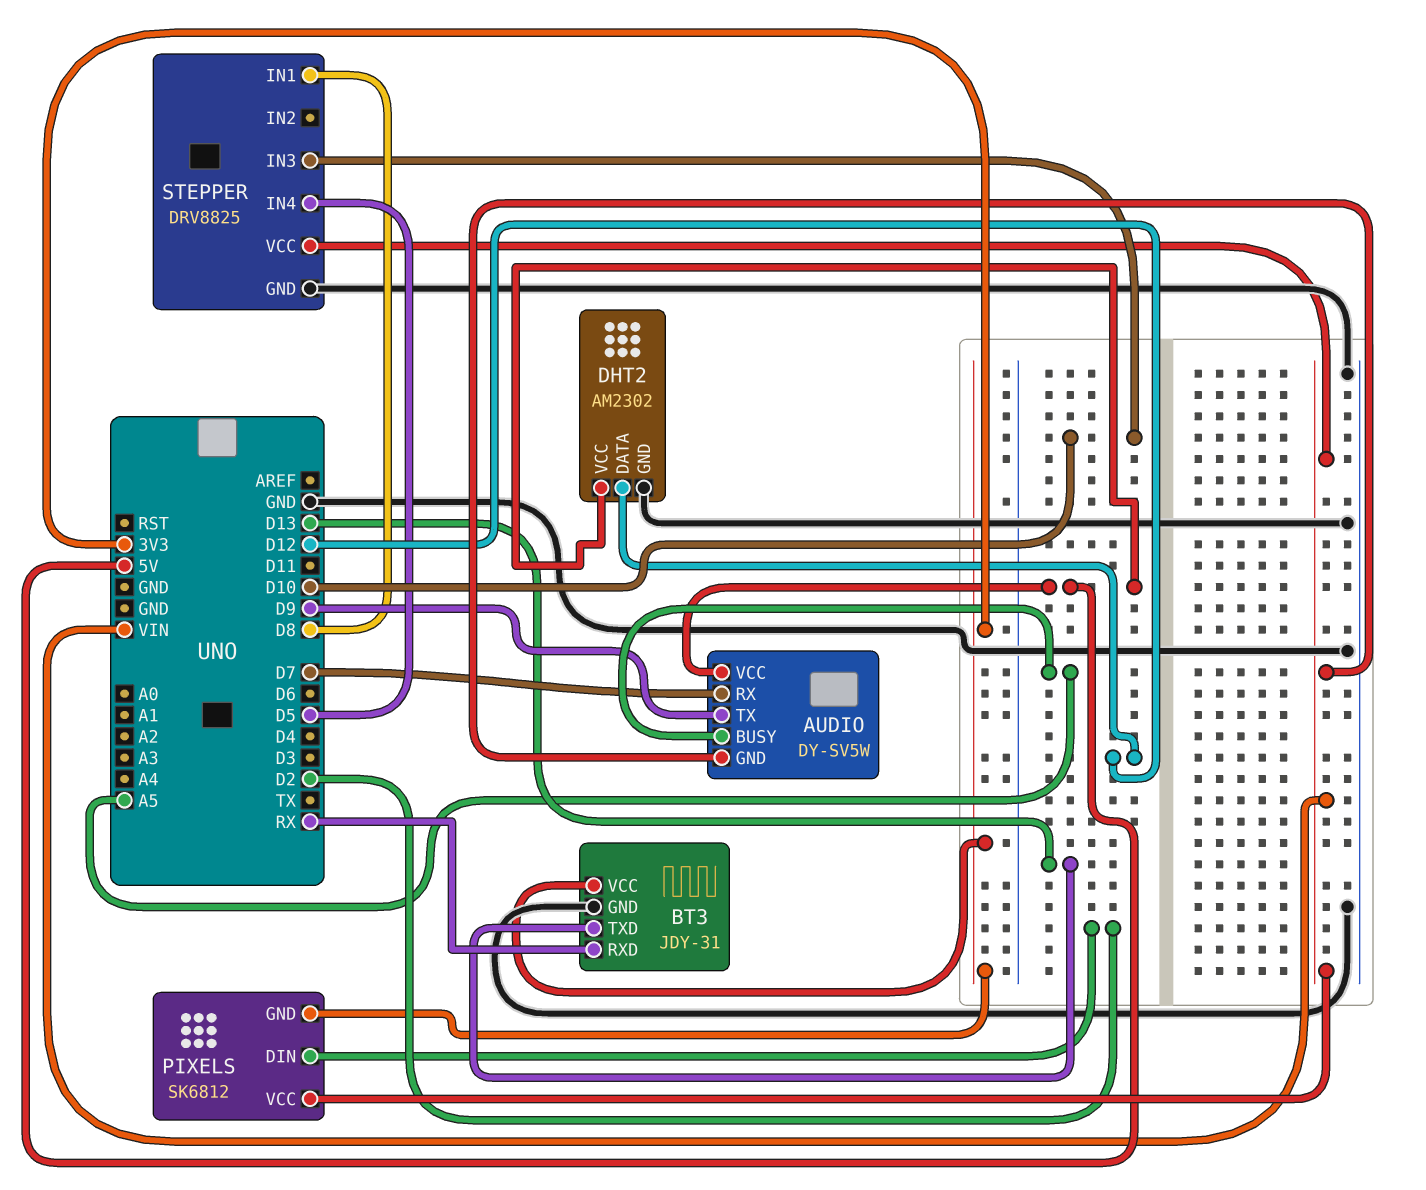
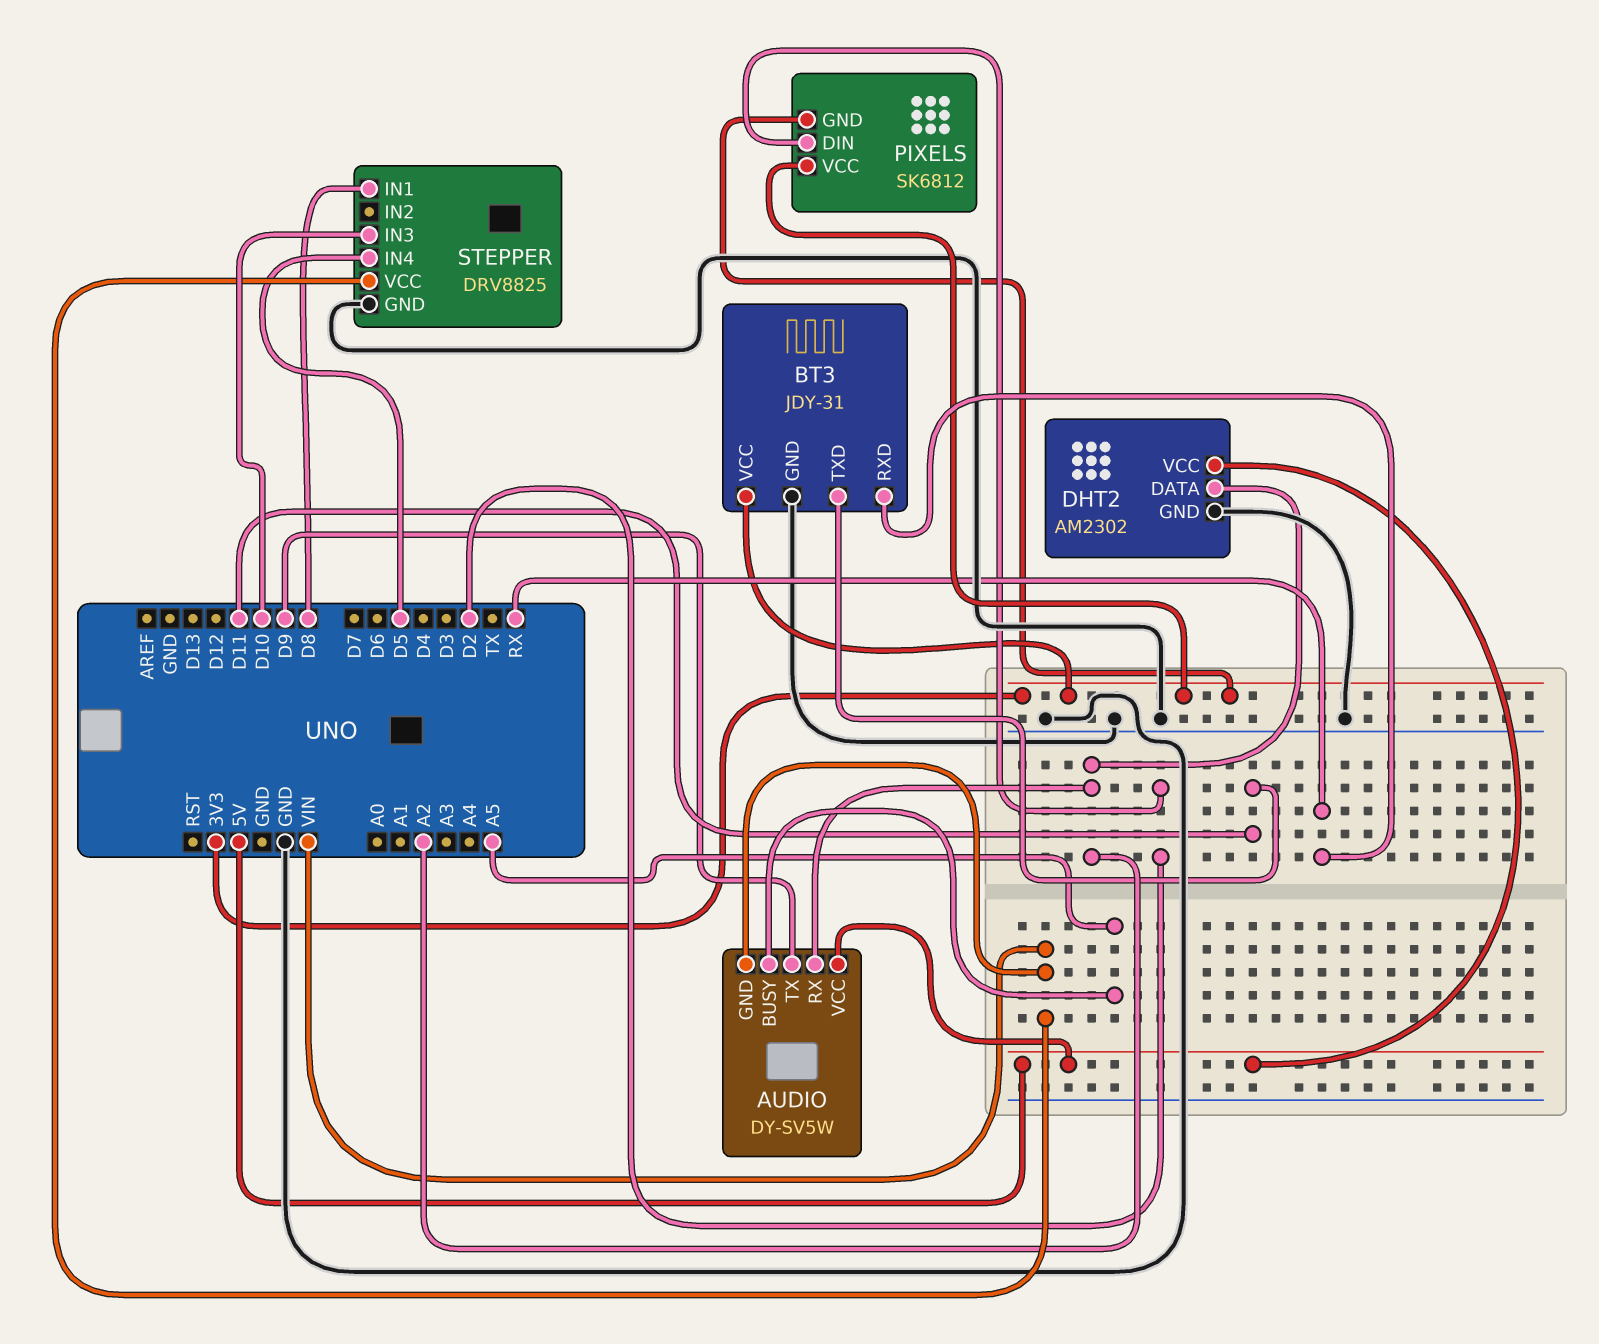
AUDIO pin RX: D7 -> A2
BT3 pin TXD: D13 -> D11
DHT2 pin DATA: D12 -> A2
PIXELS pin VCC: VIN -> 3V3

